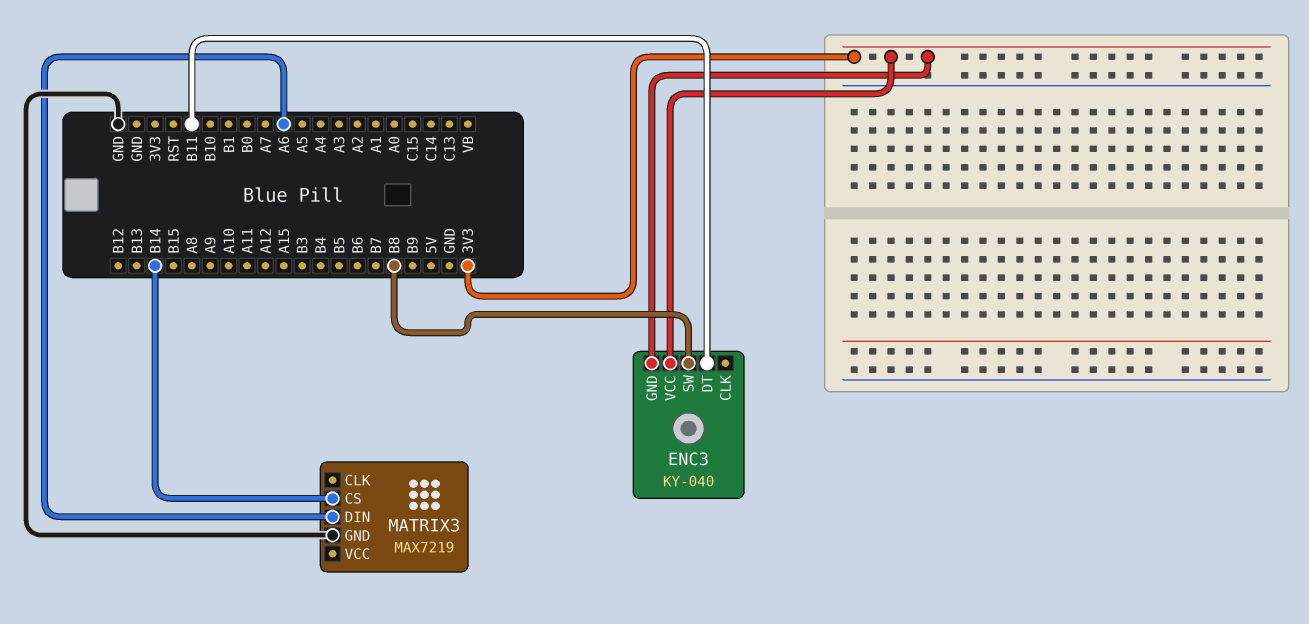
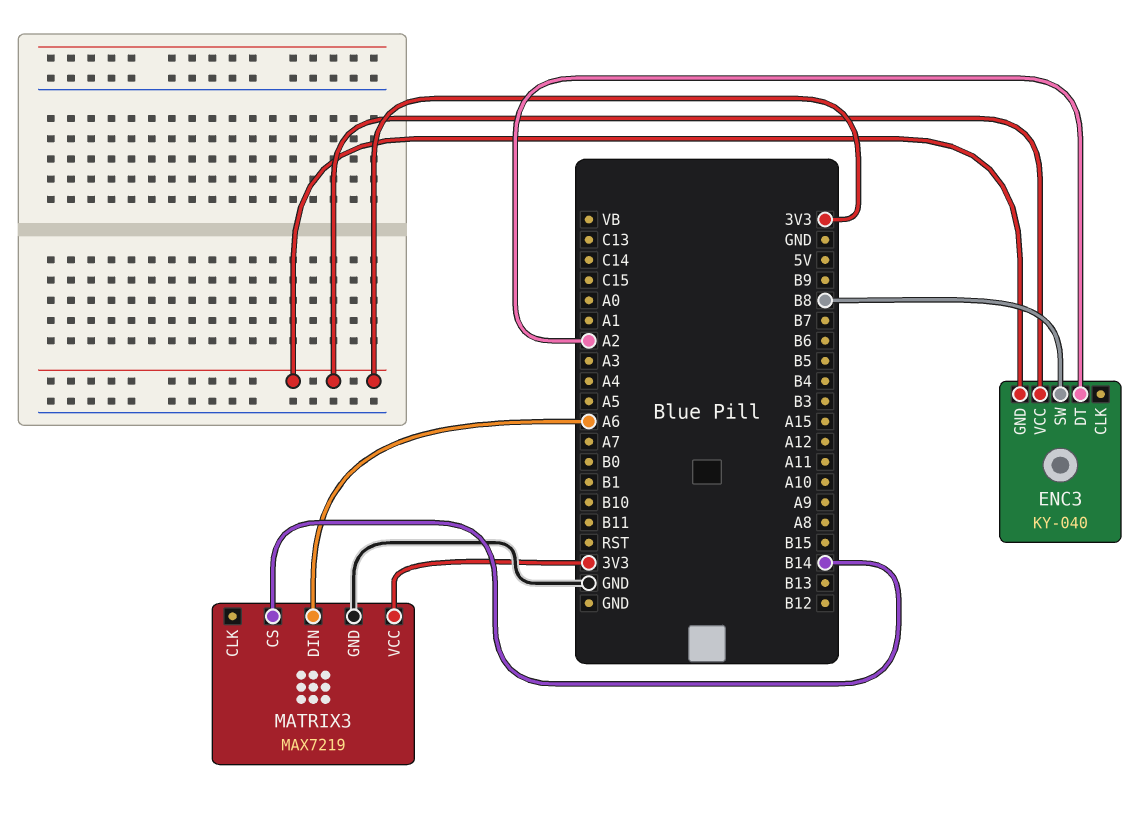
ENC3 pin DT: B11 -> A2
MATRIX3 pin VCC: none -> 3V3

